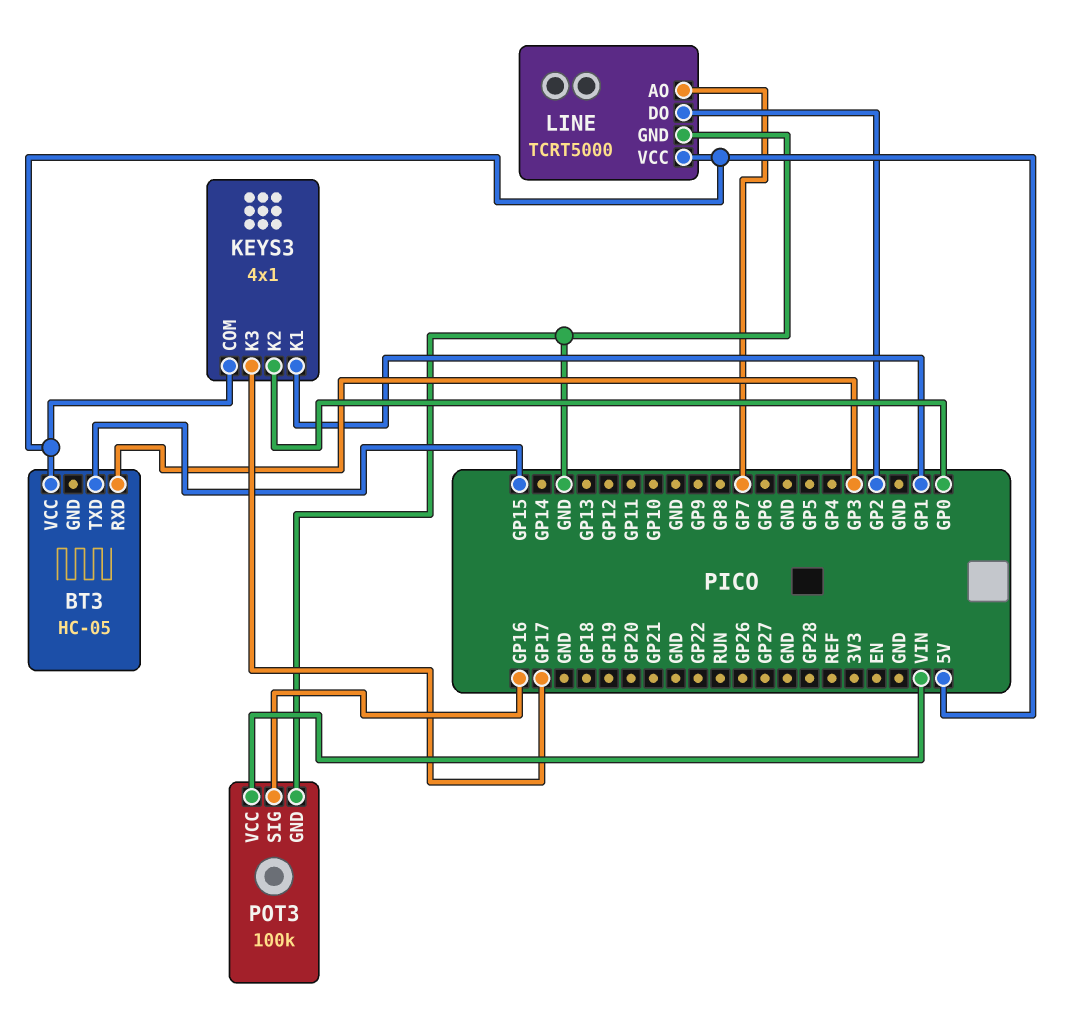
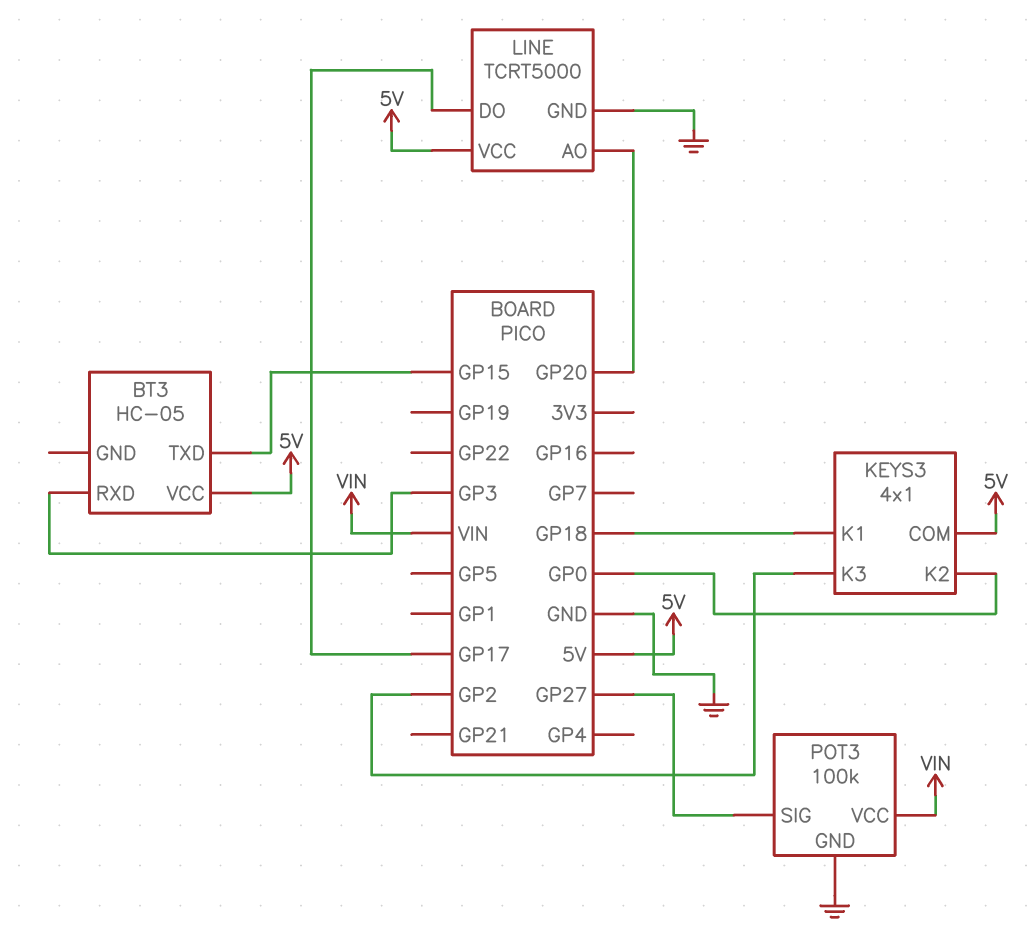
KEYS3 pin K1: GP1 -> GP18
KEYS3 pin K3: GP17 -> GP2
LINE pin AO: GP7 -> GP20
LINE pin DO: GP2 -> GP17
POT3 pin SIG: GP16 -> GP27

